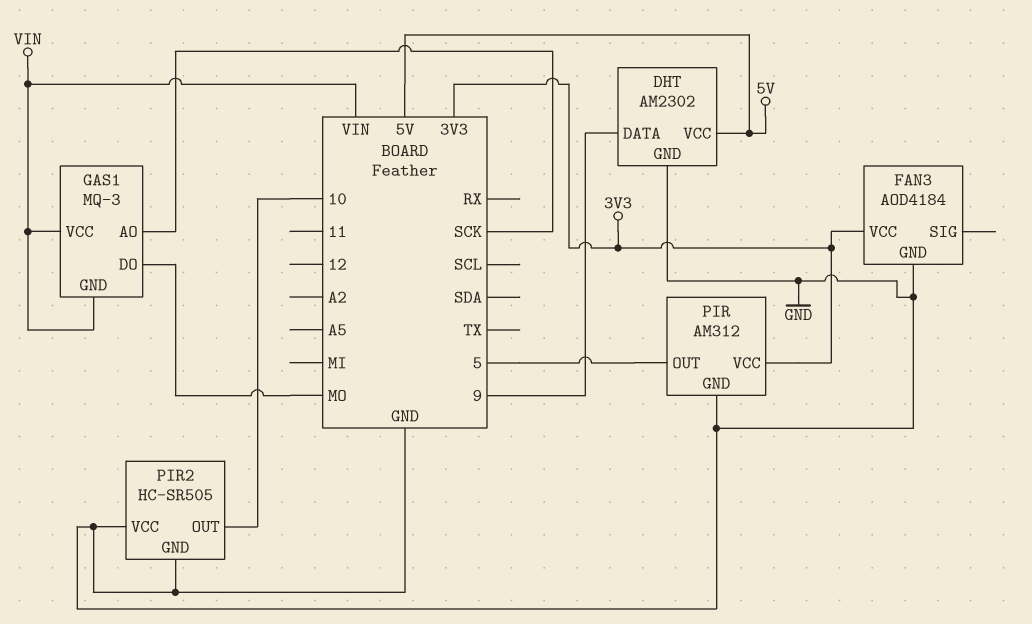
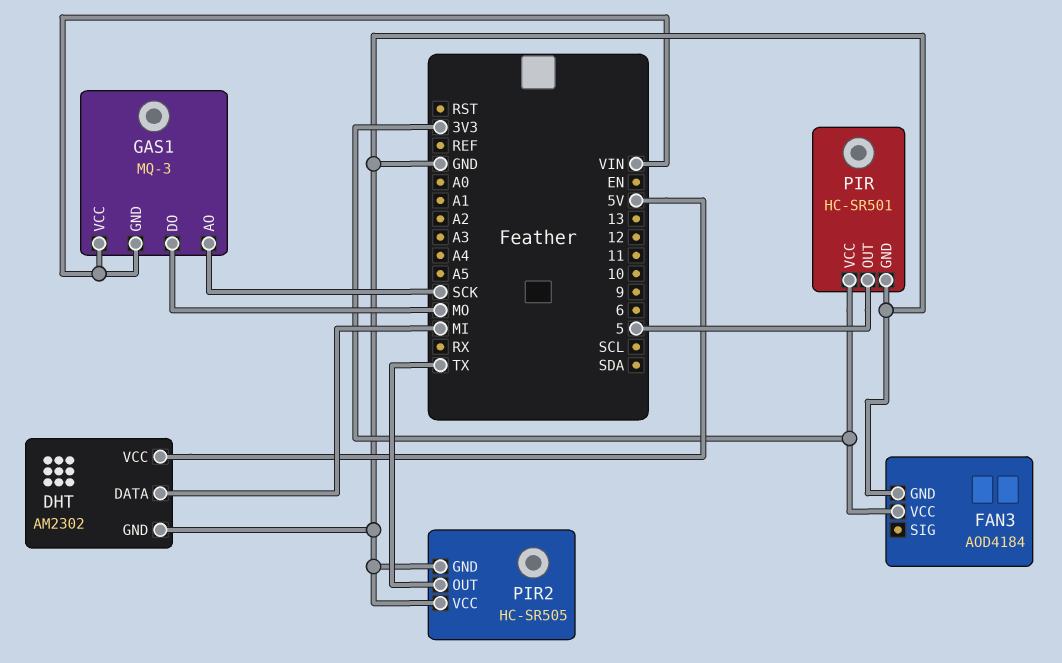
DHT pin DATA: 9 -> MI
PIR: AM312 -> HC-SR501
PIR2 pin OUT: 10 -> TX

